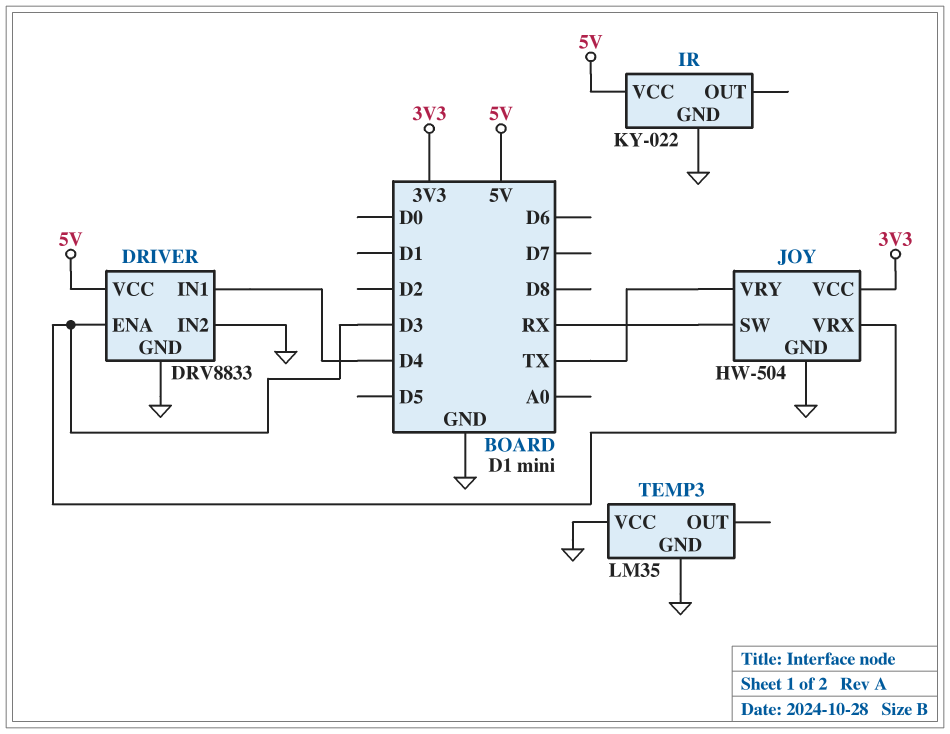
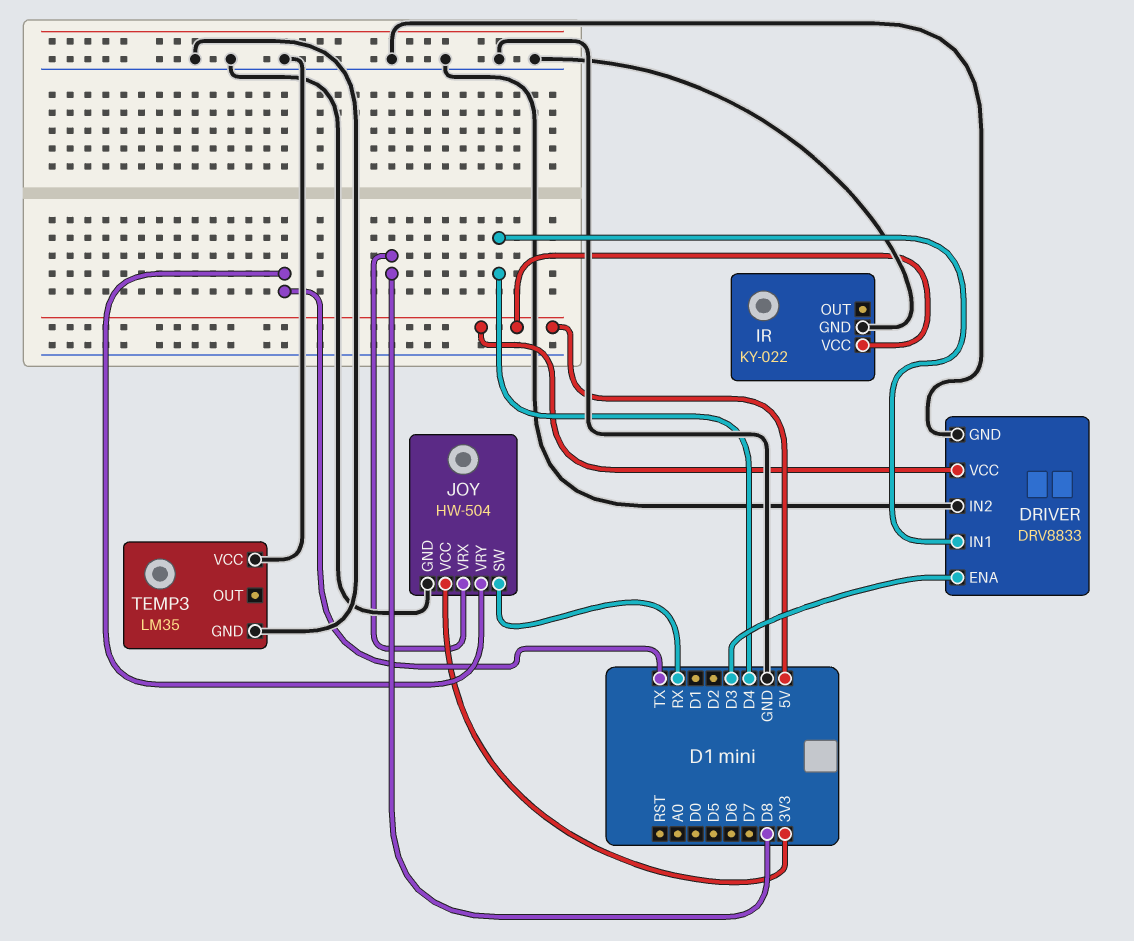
JOY pin VRX: D3 -> D8

